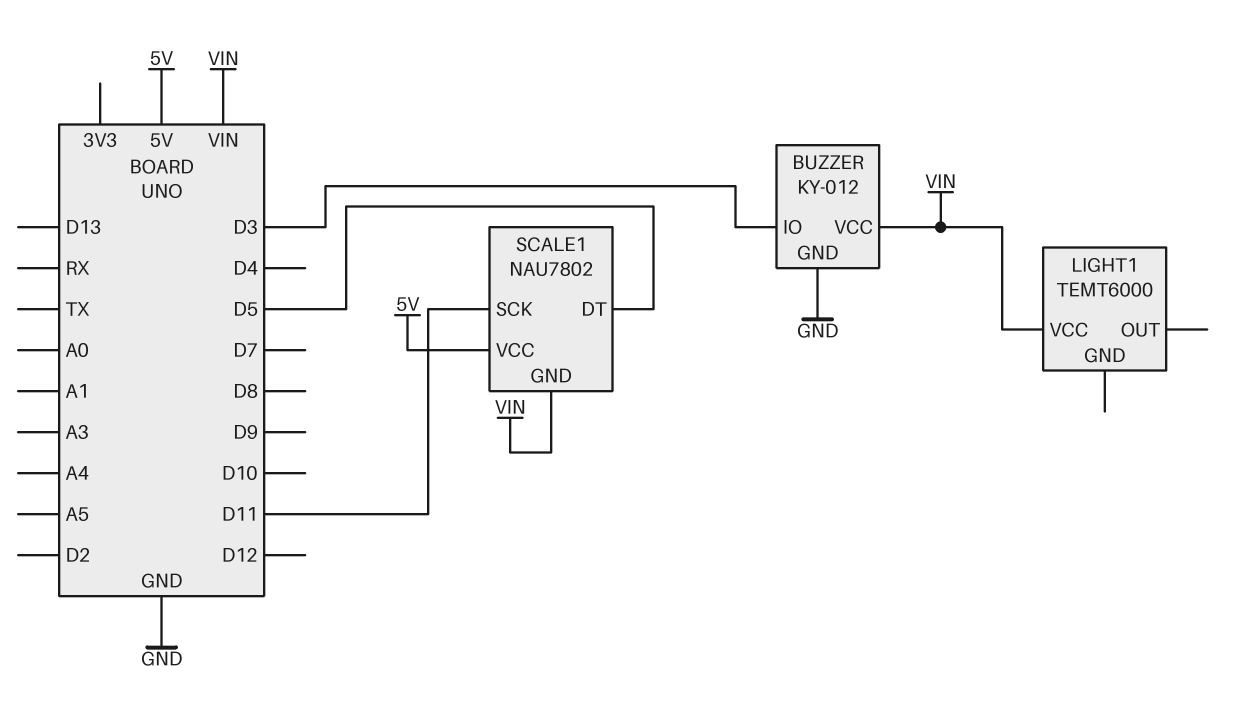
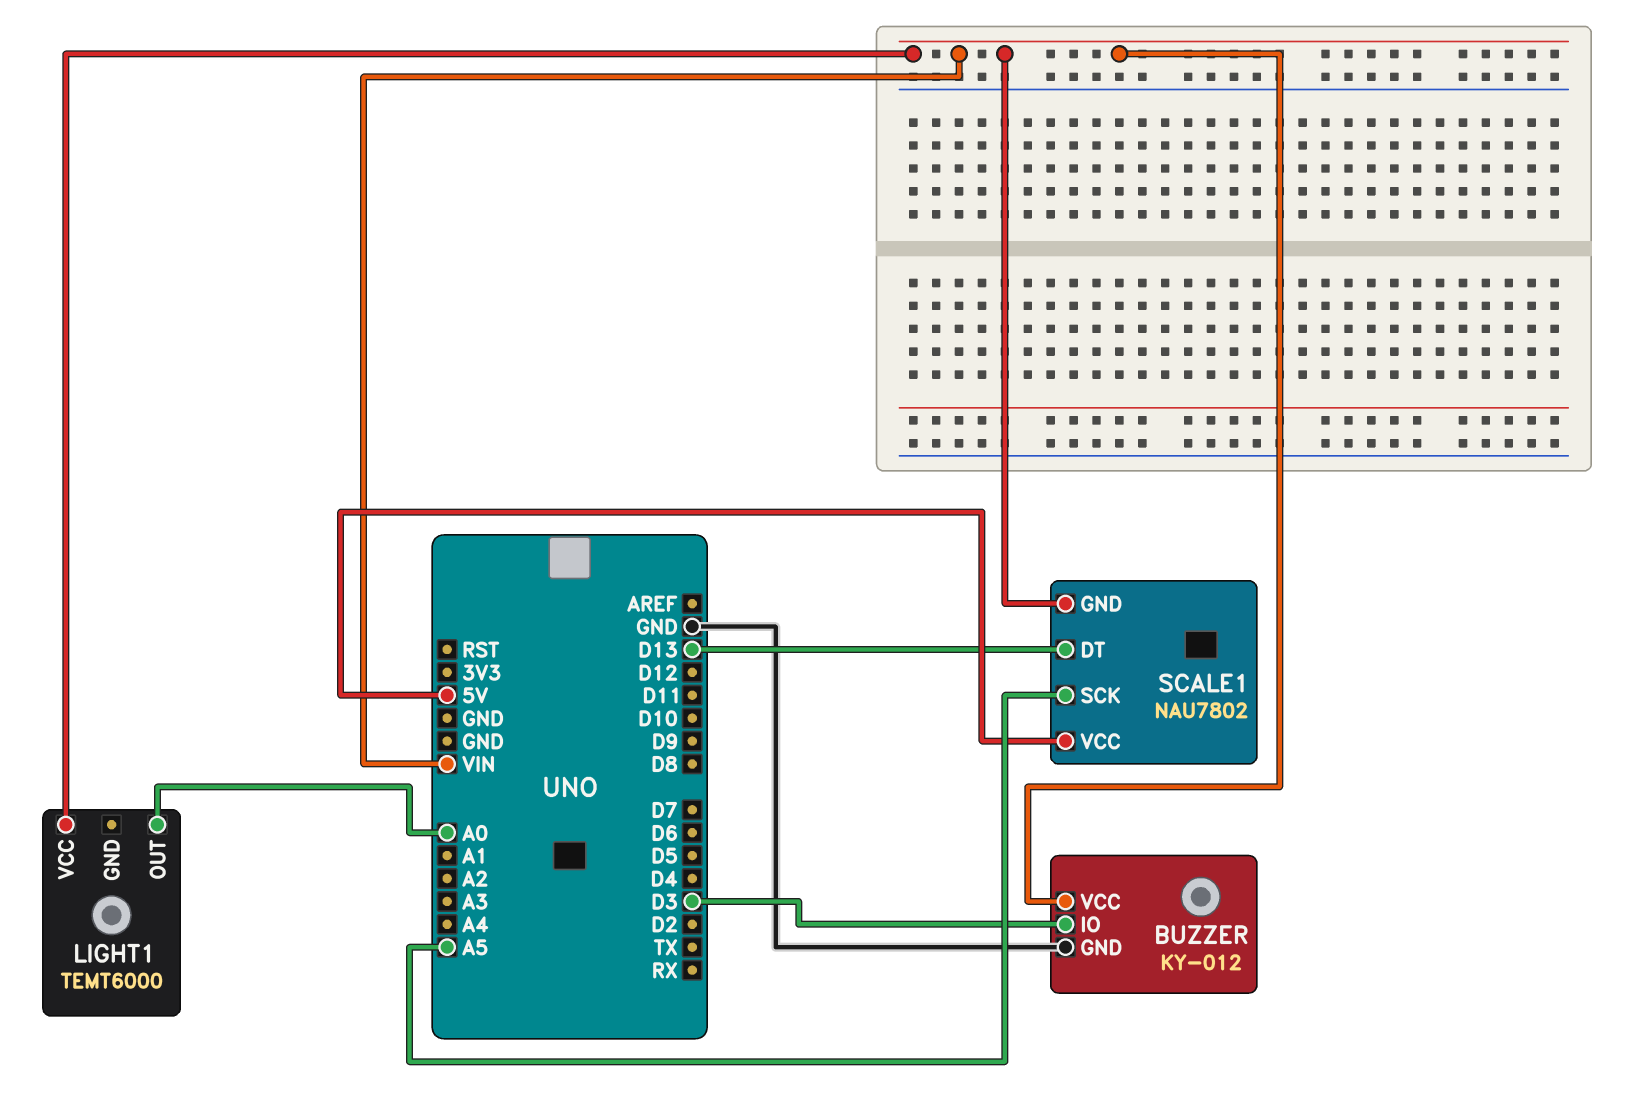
LIGHT1 pin OUT: none -> A0
SCALE1 pin DT: D5 -> D13
SCALE1 pin SCK: D11 -> A5

